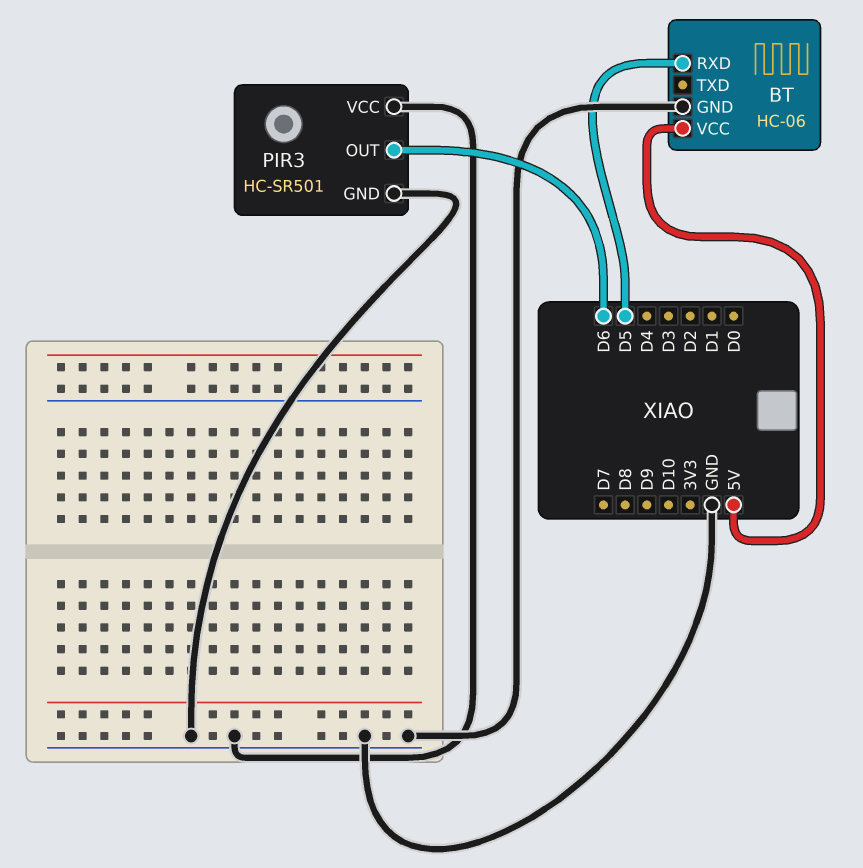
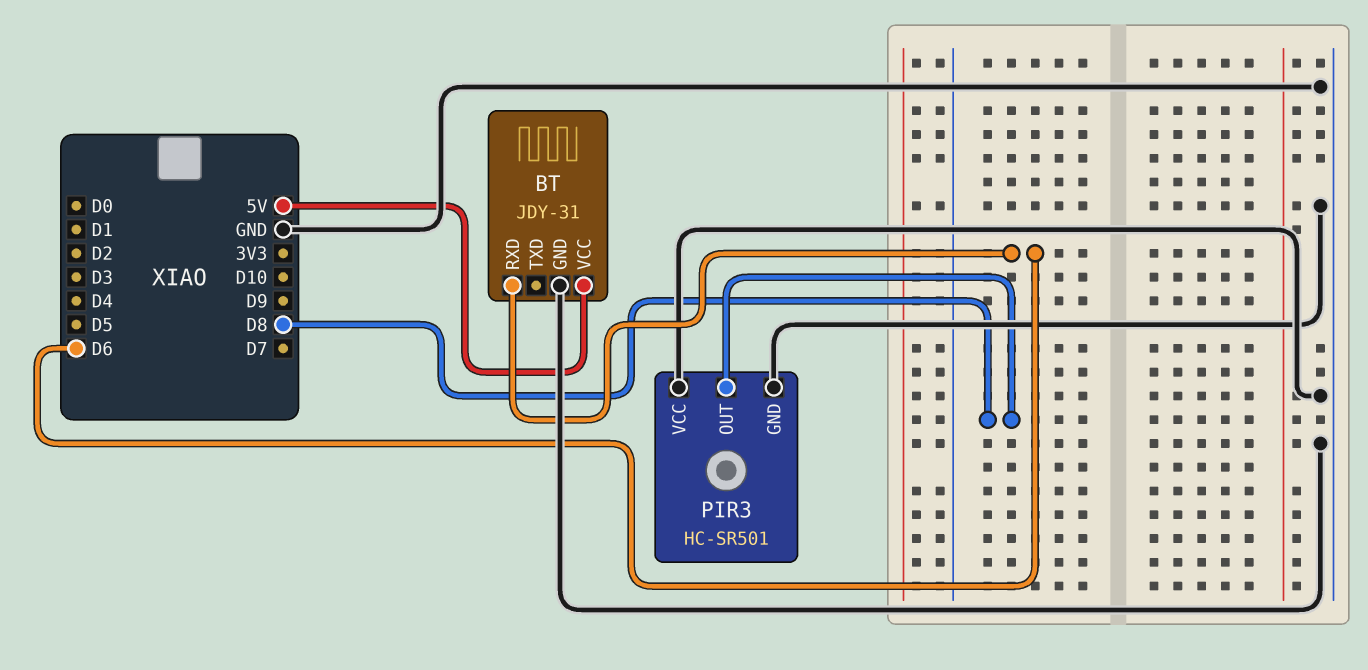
BT: HC-06 -> JDY-31
BT pin RXD: D5 -> D6
PIR3 pin OUT: D6 -> D8

